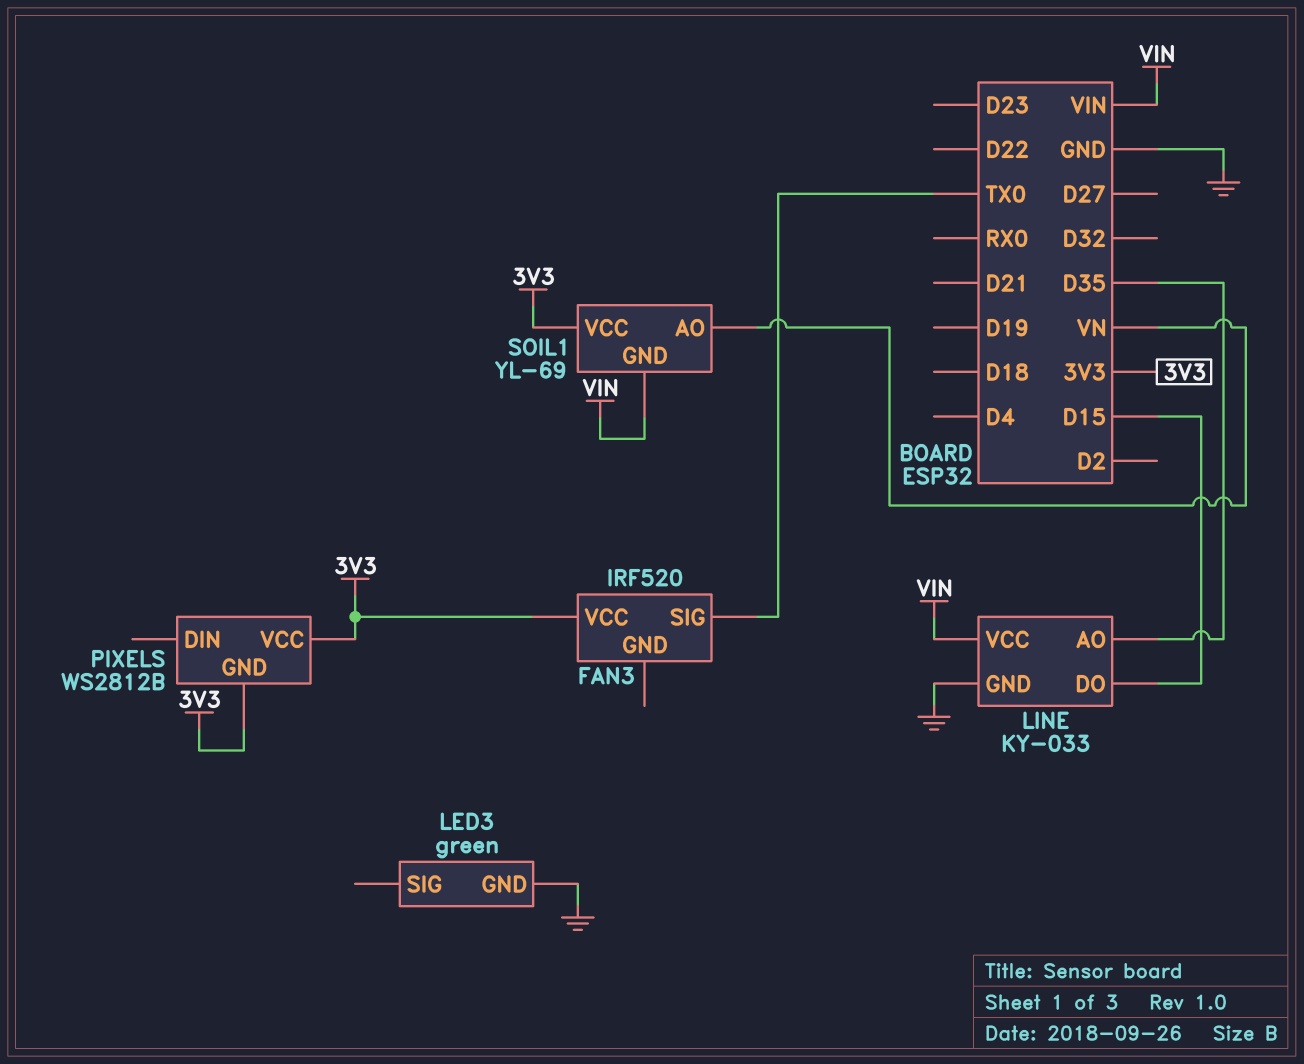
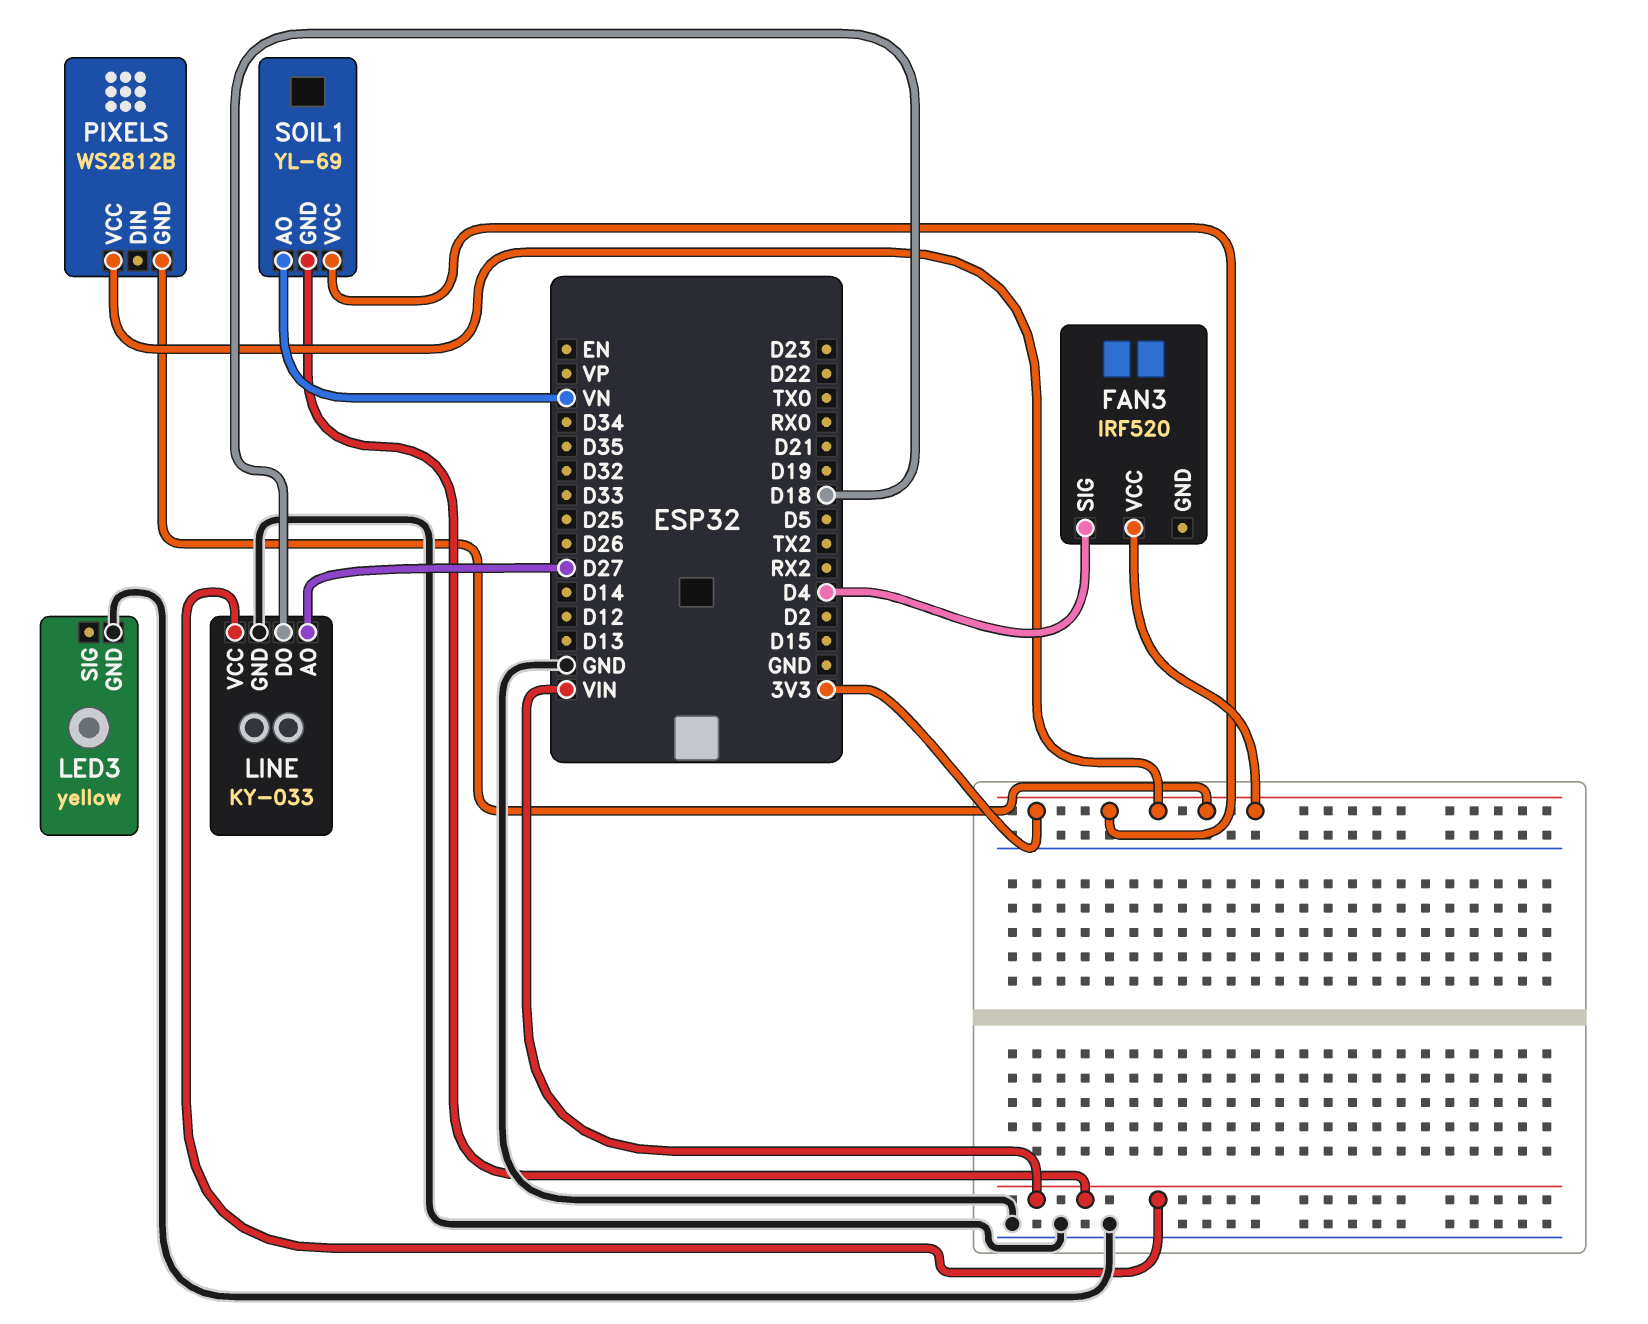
FAN3 pin SIG: TX0 -> D4
LED3: green -> yellow
LINE pin AO: D35 -> D27
LINE pin DO: D15 -> D18

